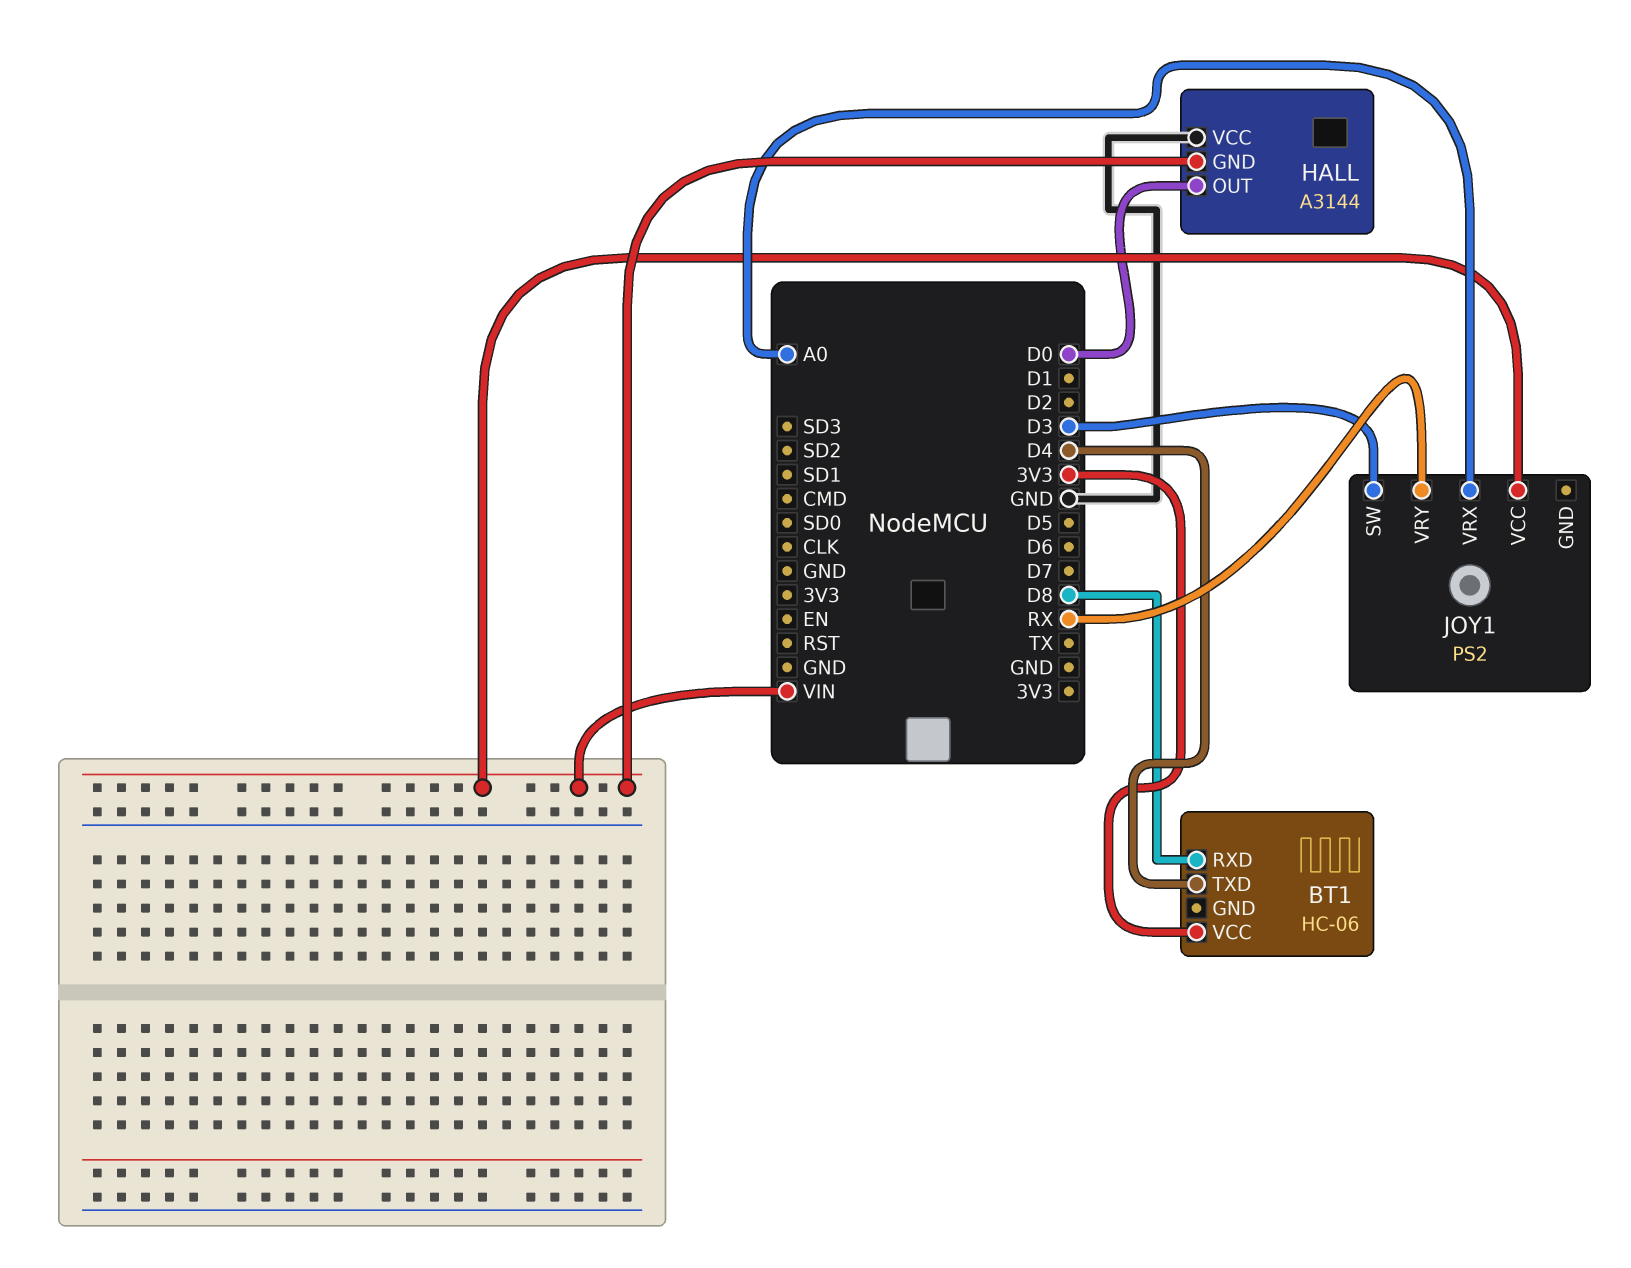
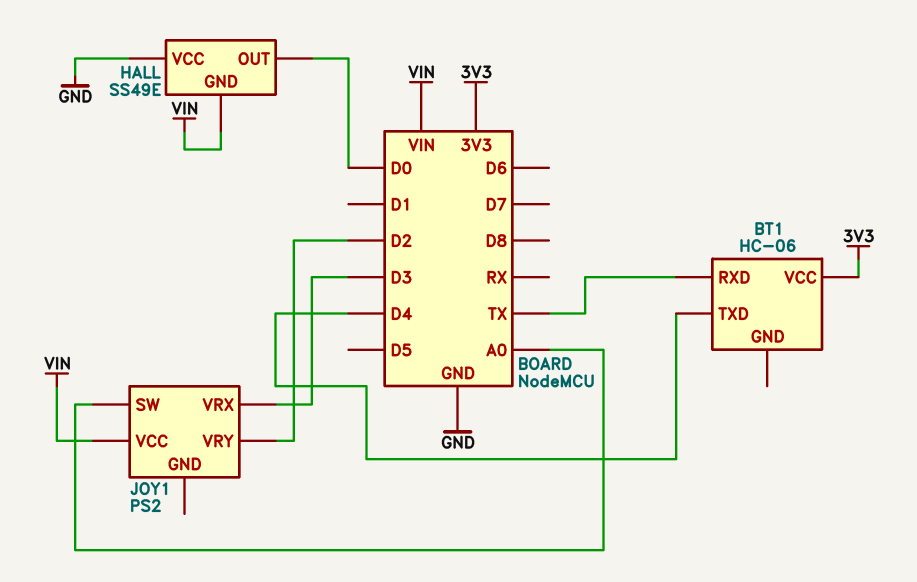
BT1 pin RXD: D8 -> TX
HALL: A3144 -> SS49E
JOY1 pin SW: D3 -> A0
JOY1 pin VRX: A0 -> D3
JOY1 pin VRY: RX -> D2

